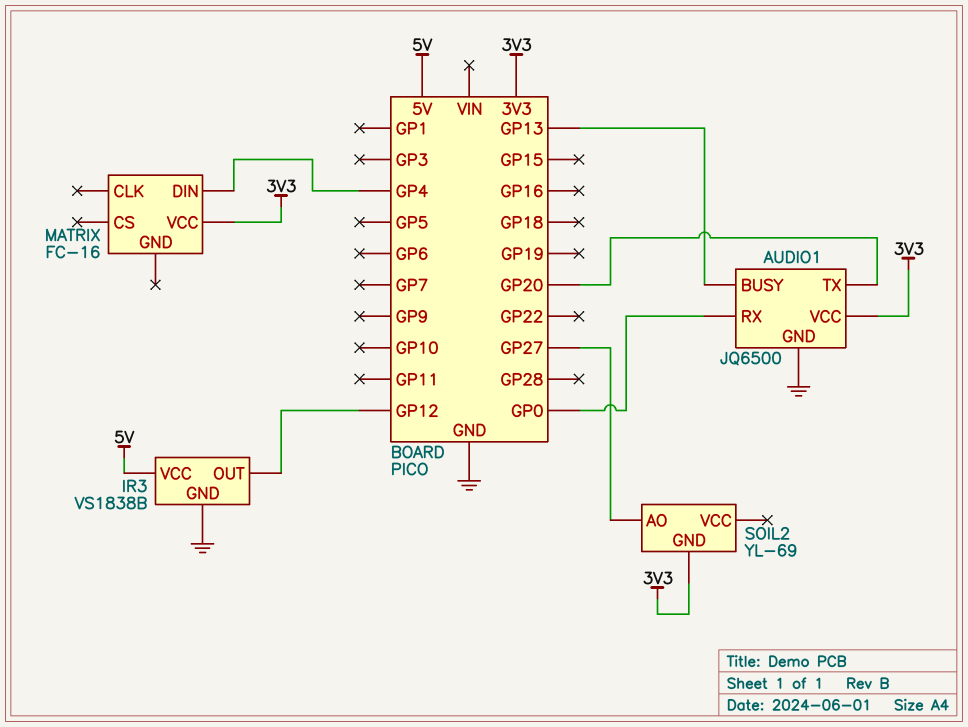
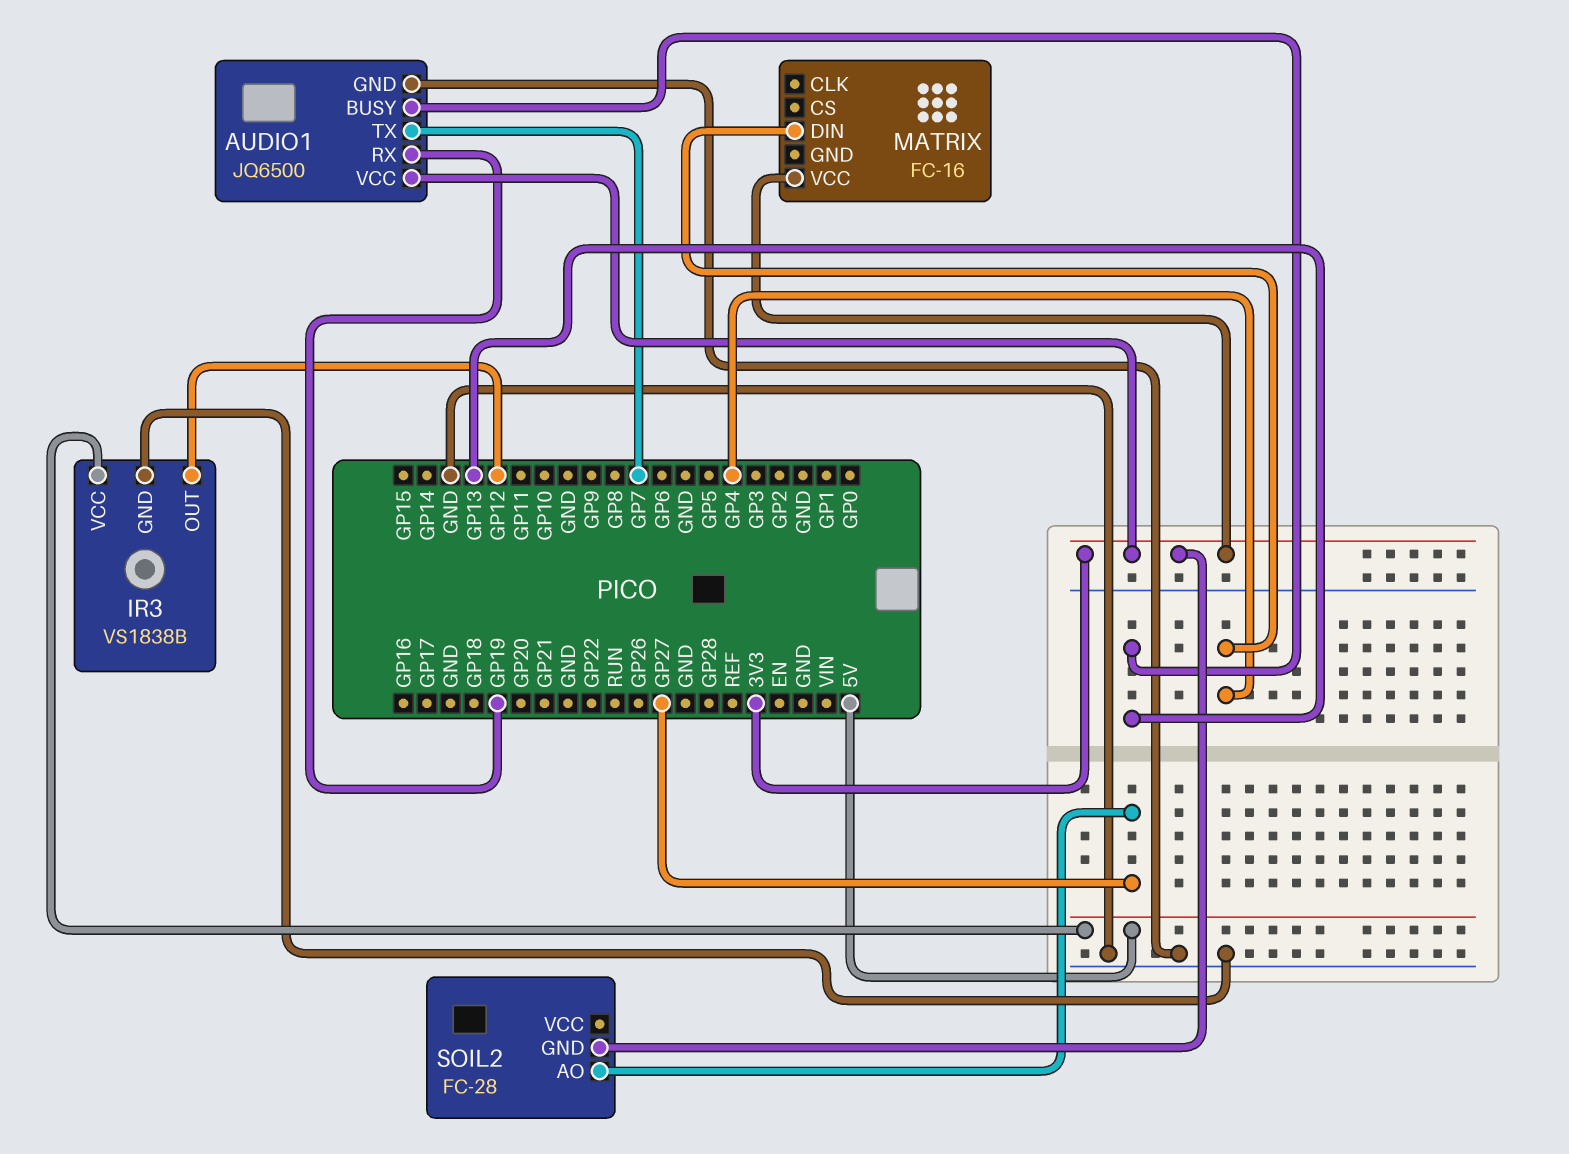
AUDIO1 pin RX: GP0 -> GP19
AUDIO1 pin TX: GP20 -> GP7
SOIL2: YL-69 -> FC-28

